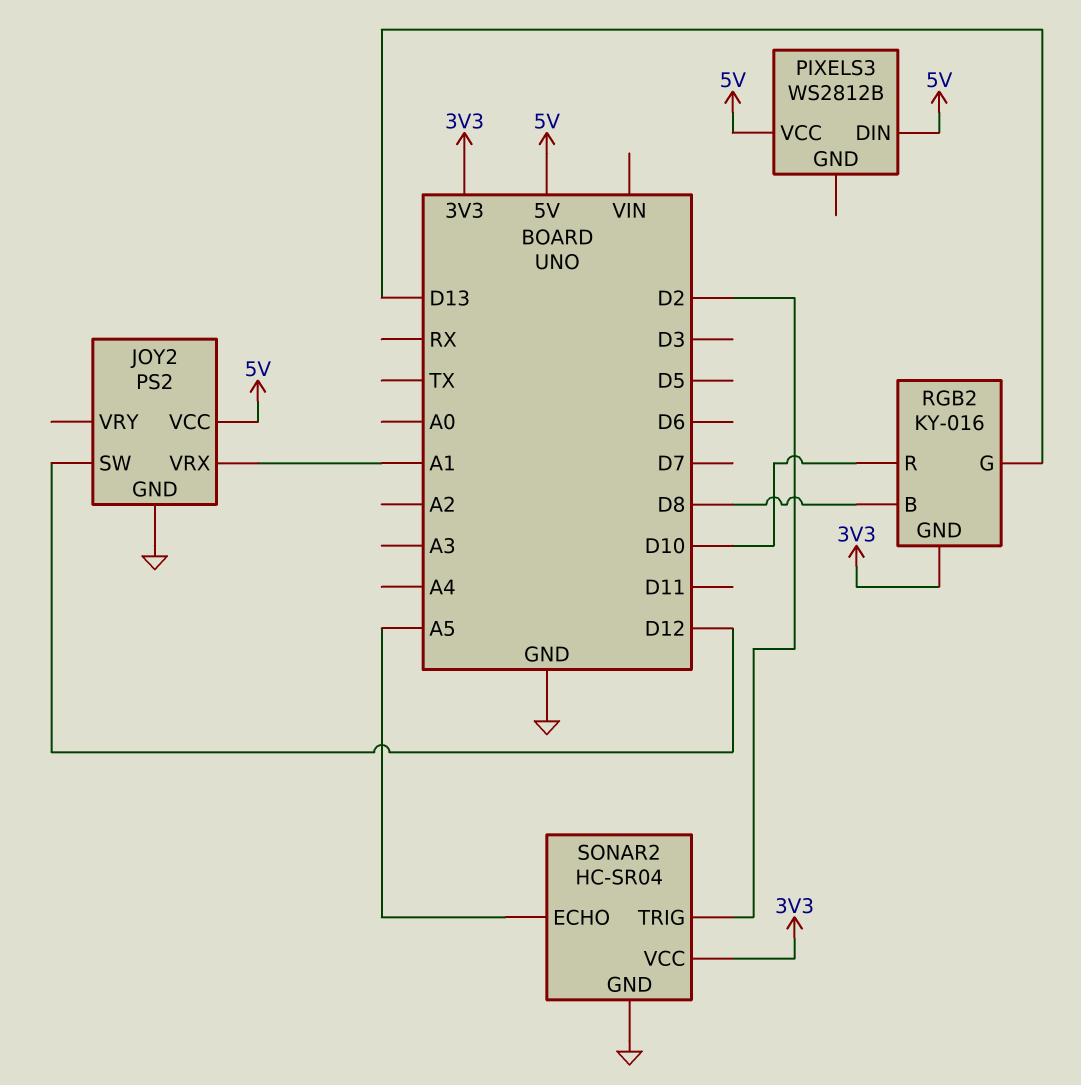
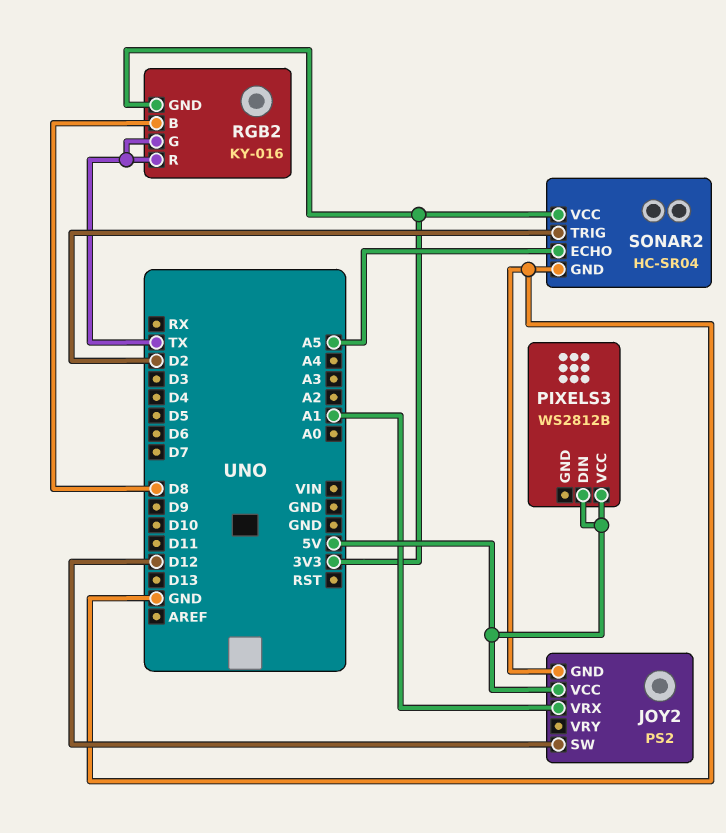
RGB2 pin G: D13 -> TX
RGB2 pin R: D10 -> TX

